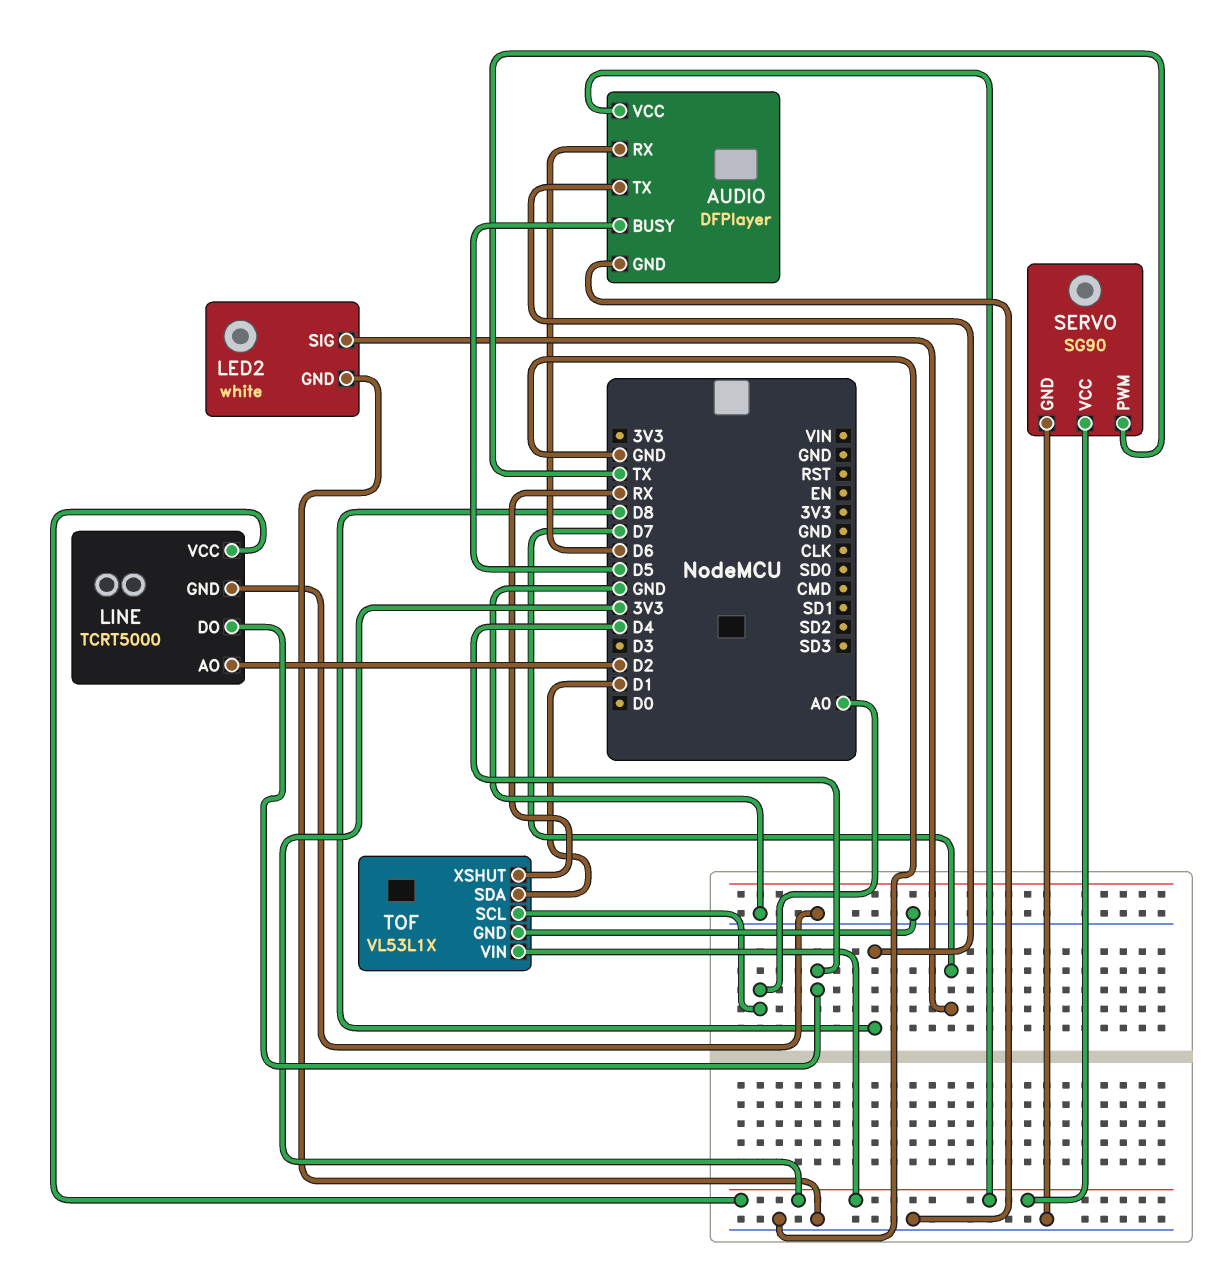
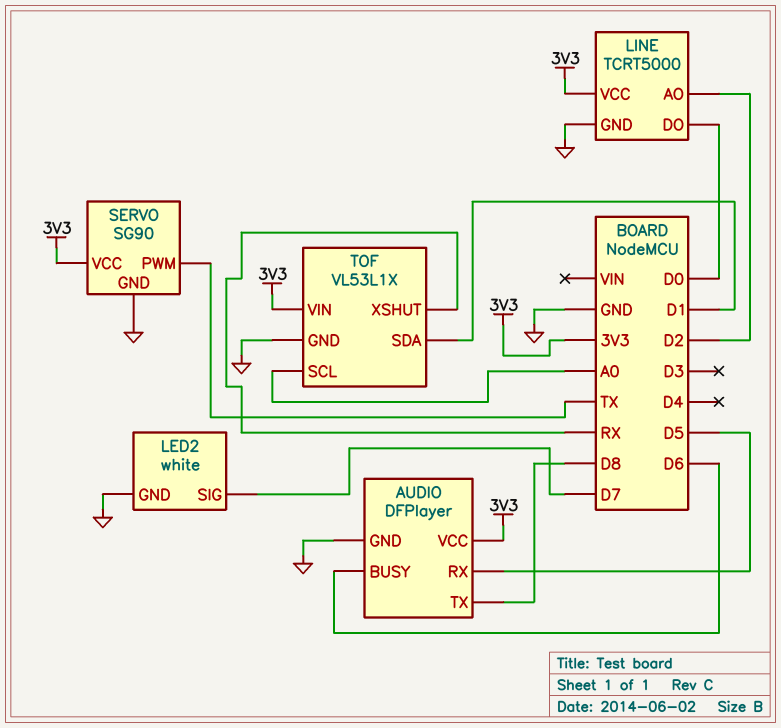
AUDIO pin BUSY: D5 -> D6
AUDIO pin RX: D6 -> D5
LINE pin DO: D4 -> D0

